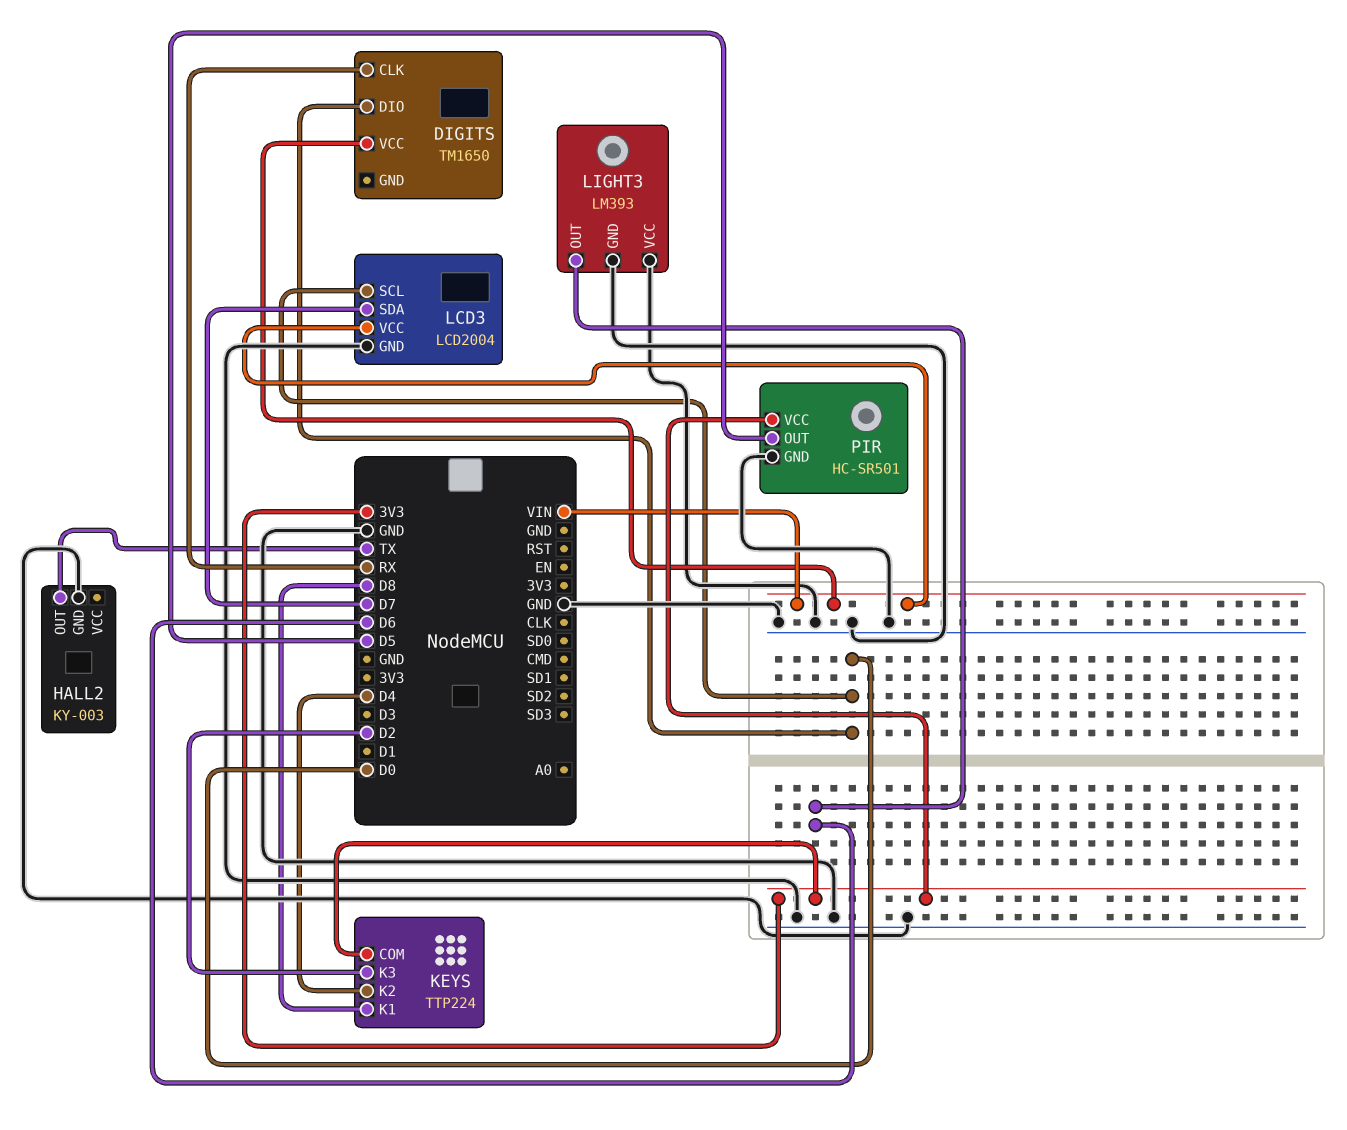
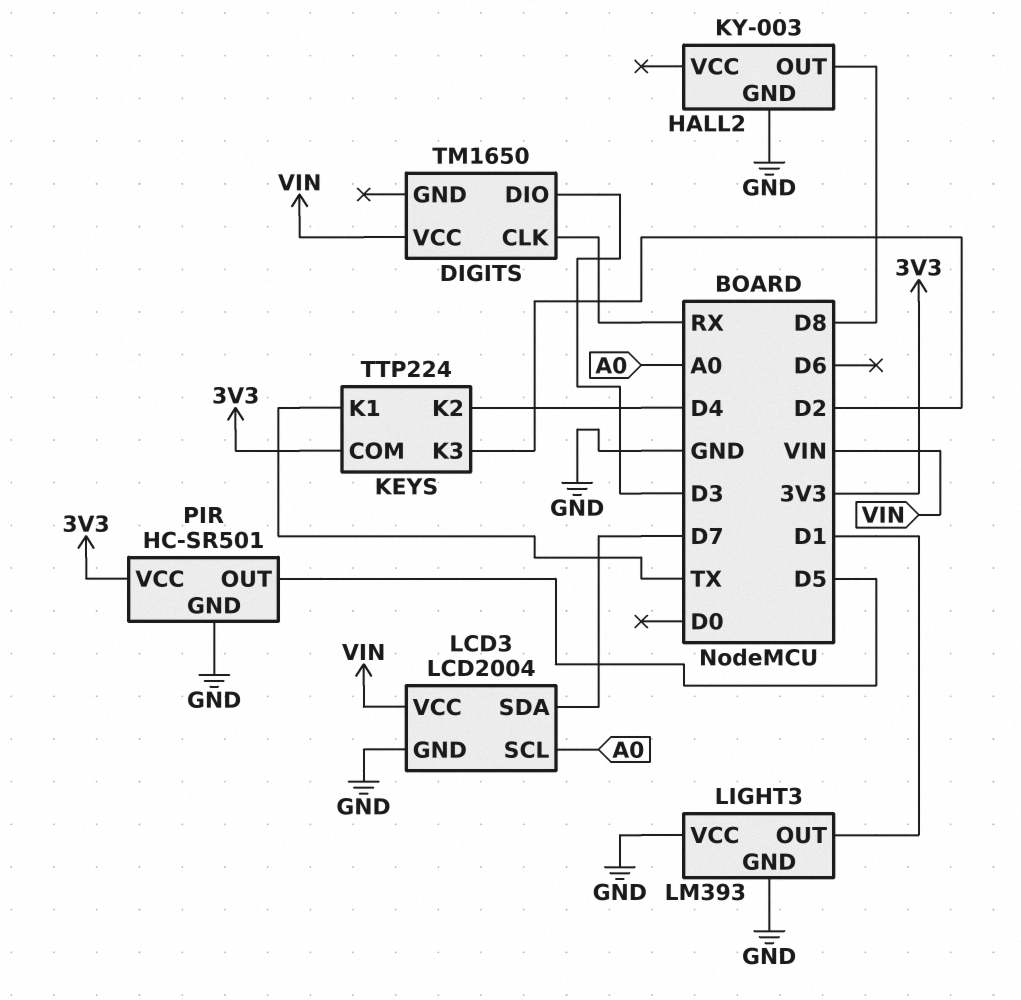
DIGITS pin DIO: D0 -> D3
HALL2 pin OUT: TX -> D8
KEYS pin K1: D8 -> TX
LCD3 pin SCL: D0 -> A0
LIGHT3 pin OUT: D6 -> D1

